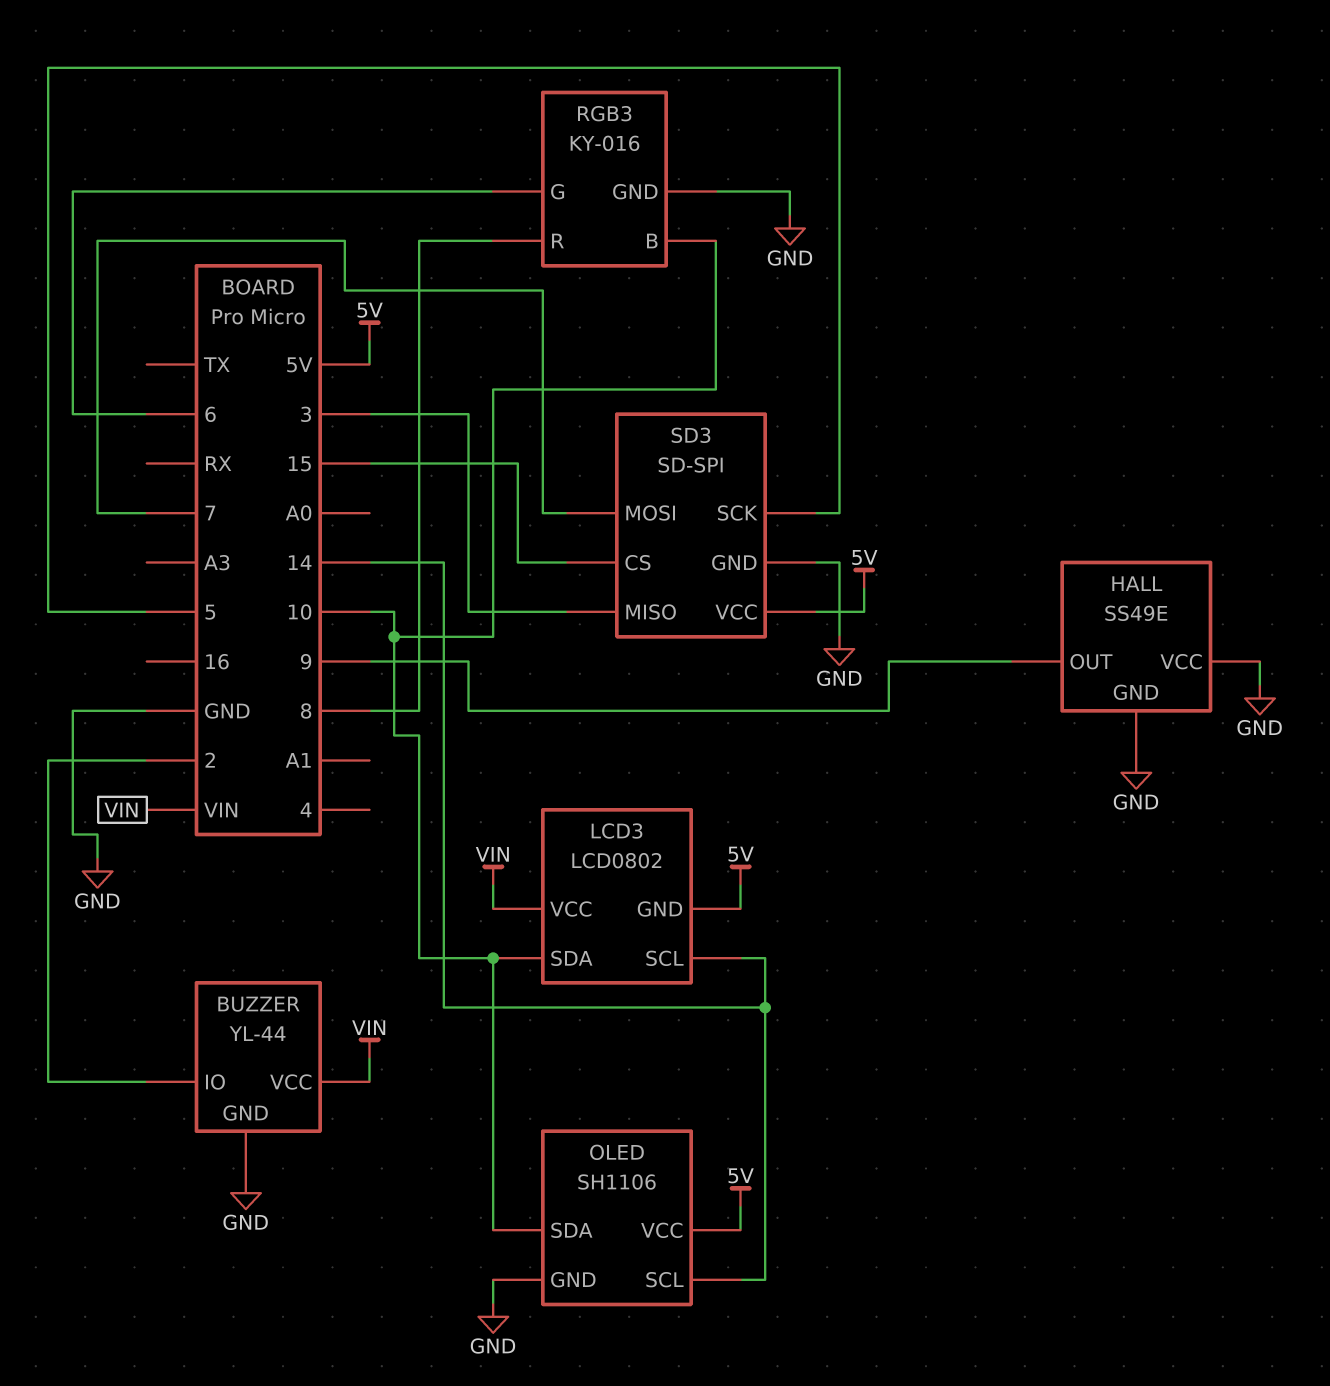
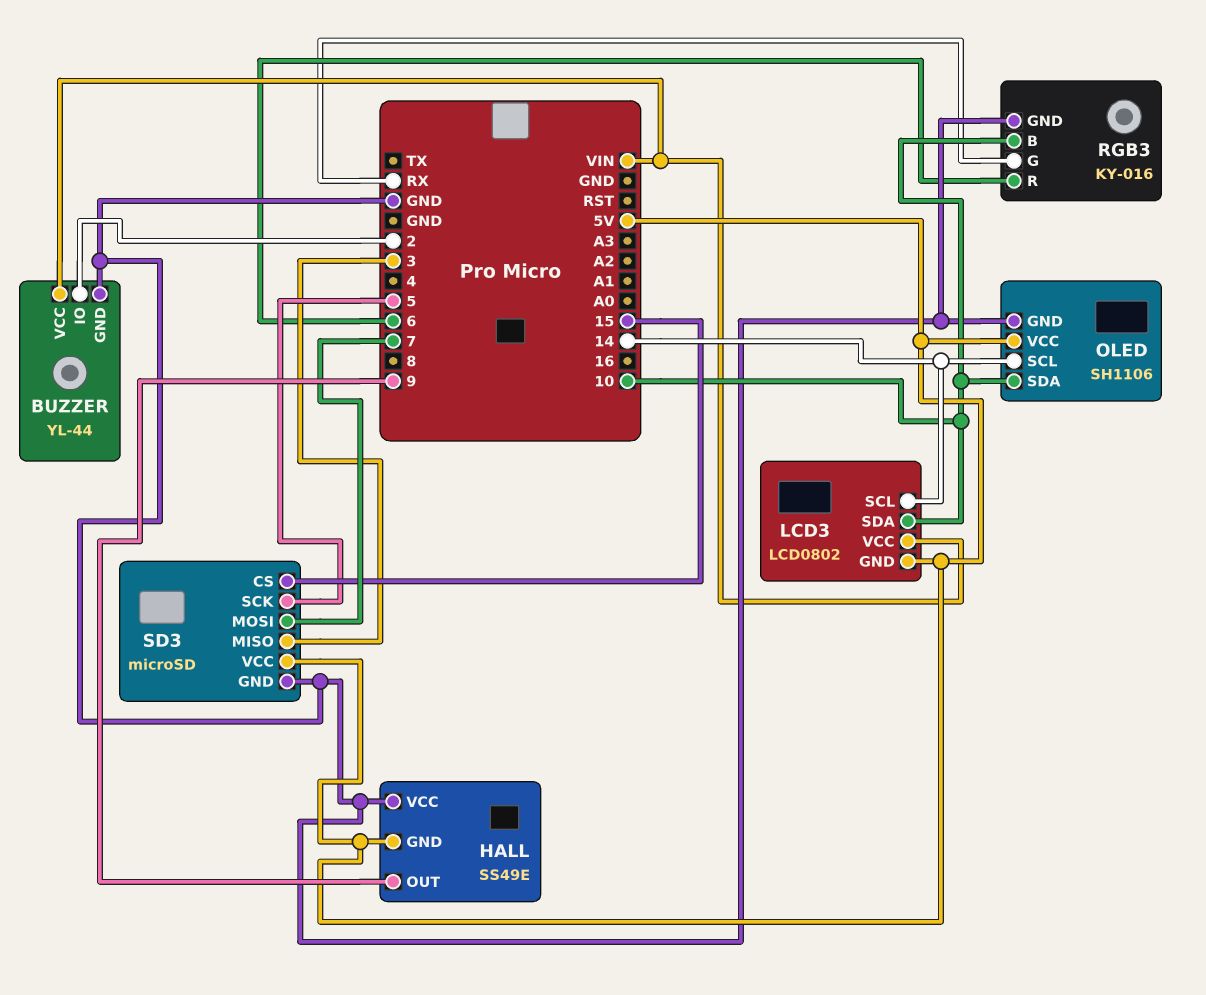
HALL pin GND: GND -> 5V
RGB3 pin G: 6 -> RX
RGB3 pin R: 8 -> 6
SD3: SD-SPI -> microSD

